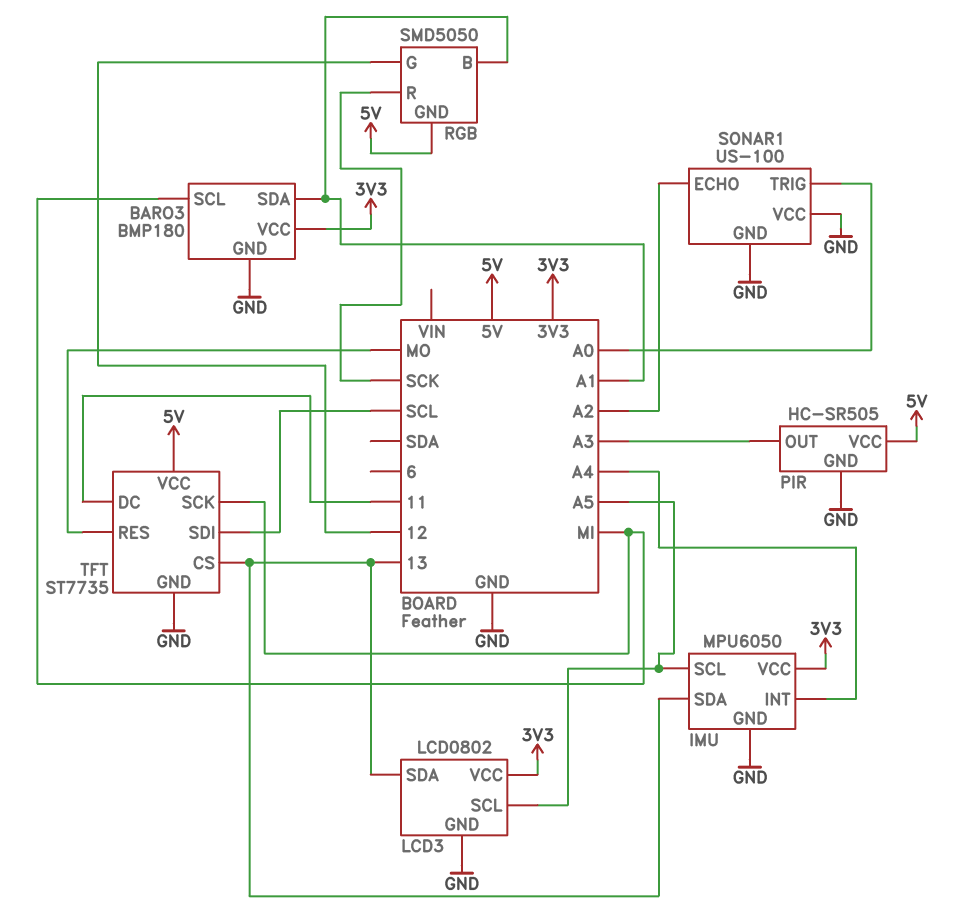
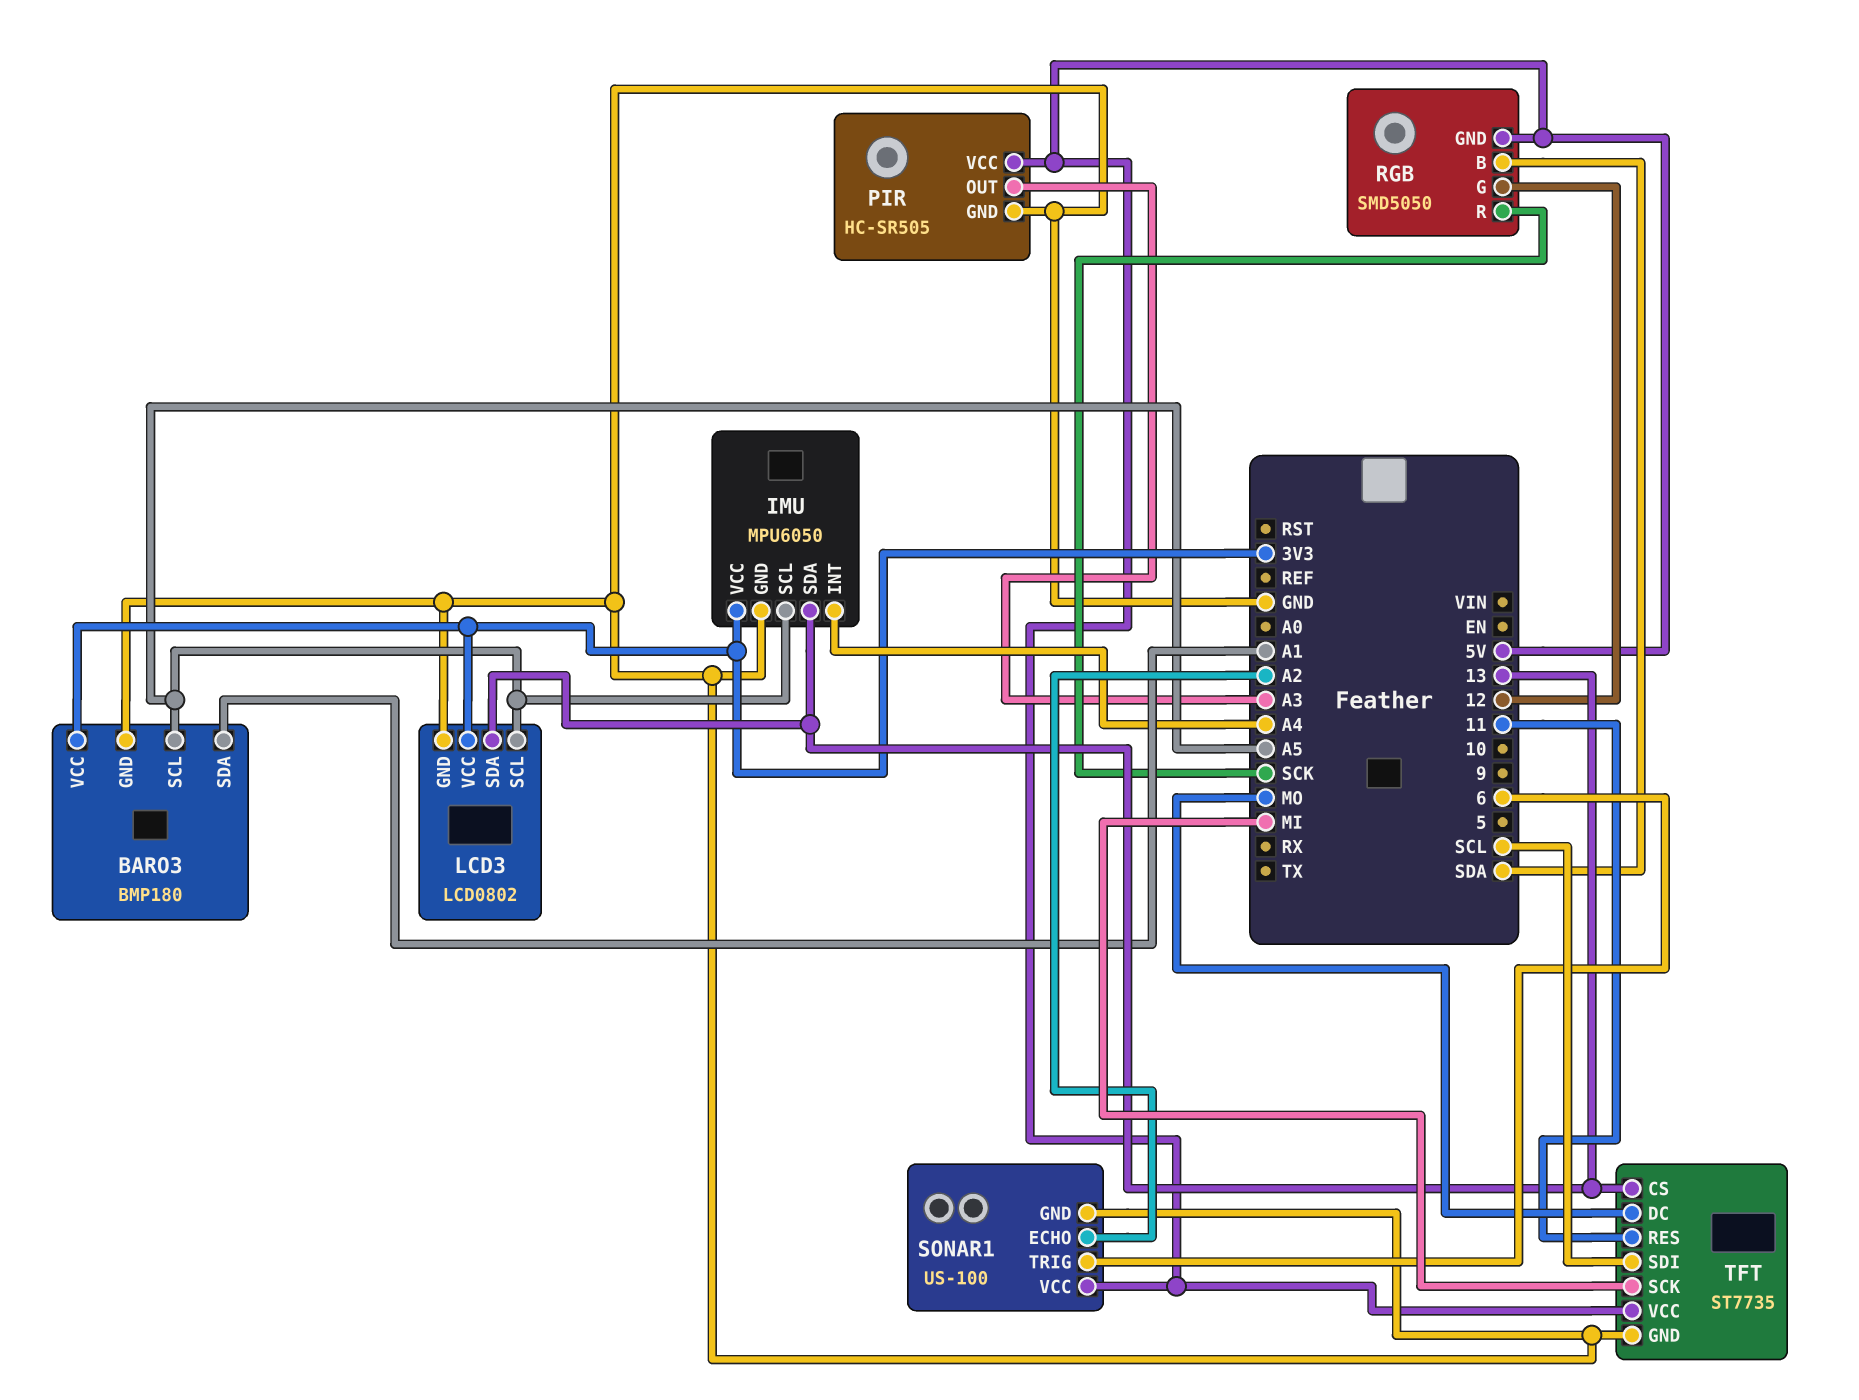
BARO3 pin SCL: MI -> A5
RGB pin B: A1 -> SDA
SONAR1 pin TRIG: A0 -> 6
SONAR1 pin VCC: GND -> 5V
TFT pin DC: 11 -> MO
TFT pin RES: MO -> 11

